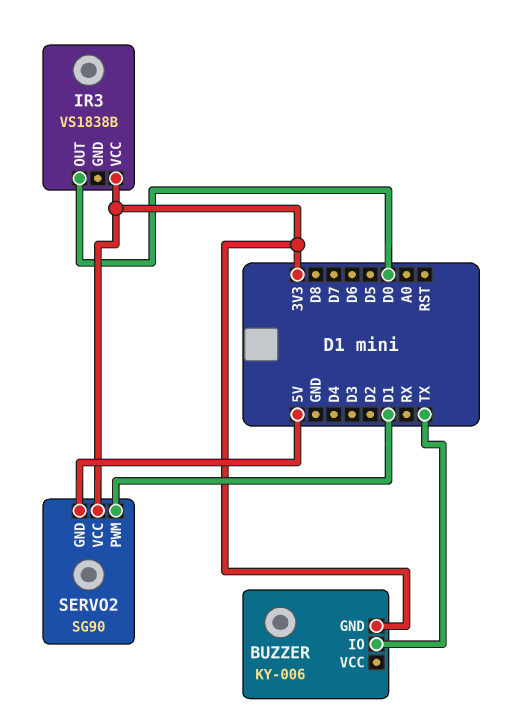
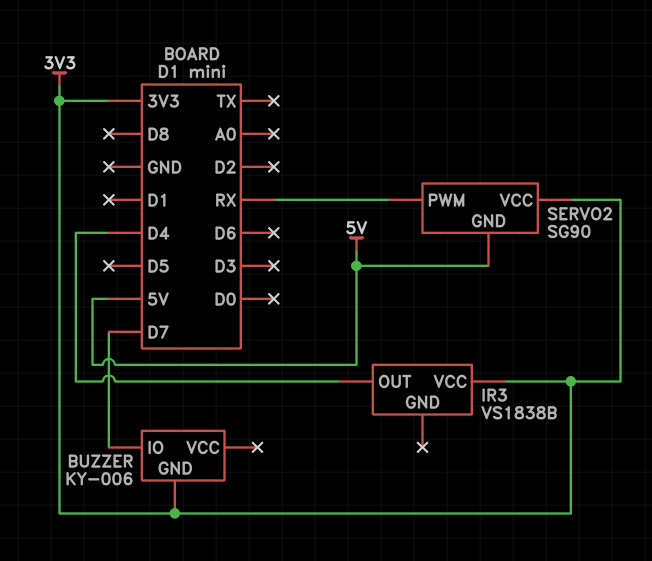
BUZZER pin IO: TX -> D7
IR3 pin OUT: D0 -> D4
SERVO2 pin PWM: D1 -> RX

